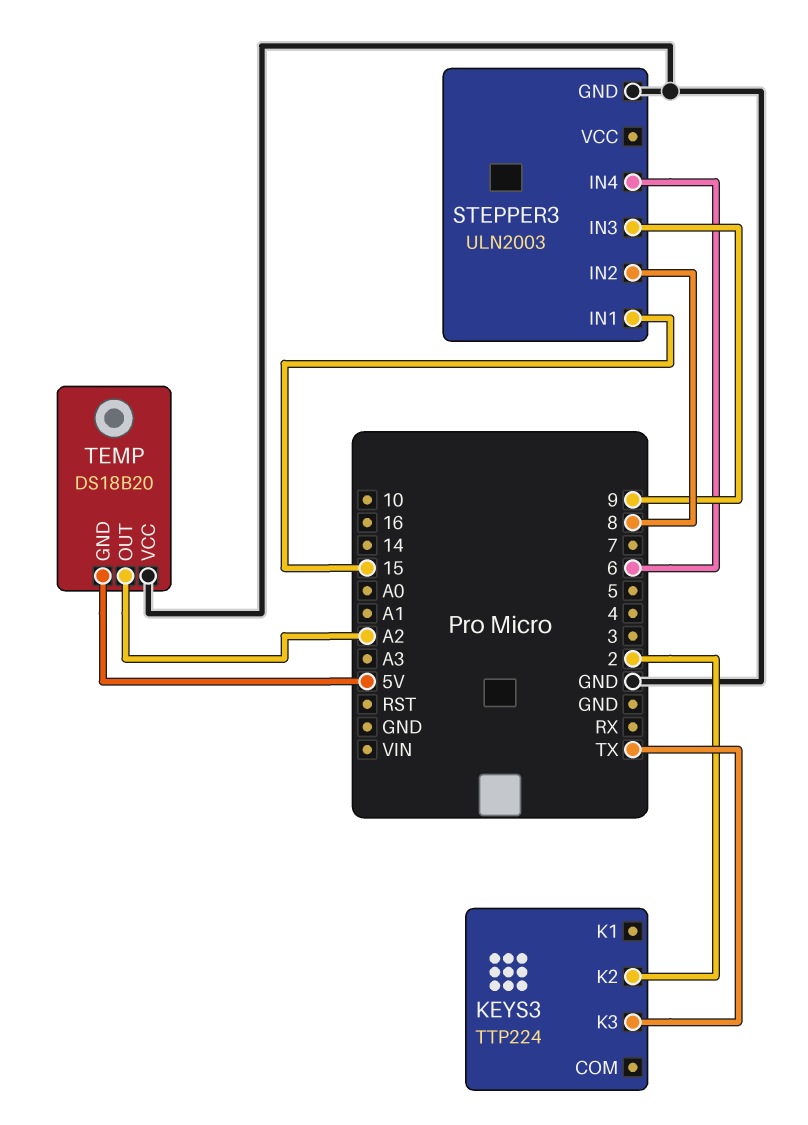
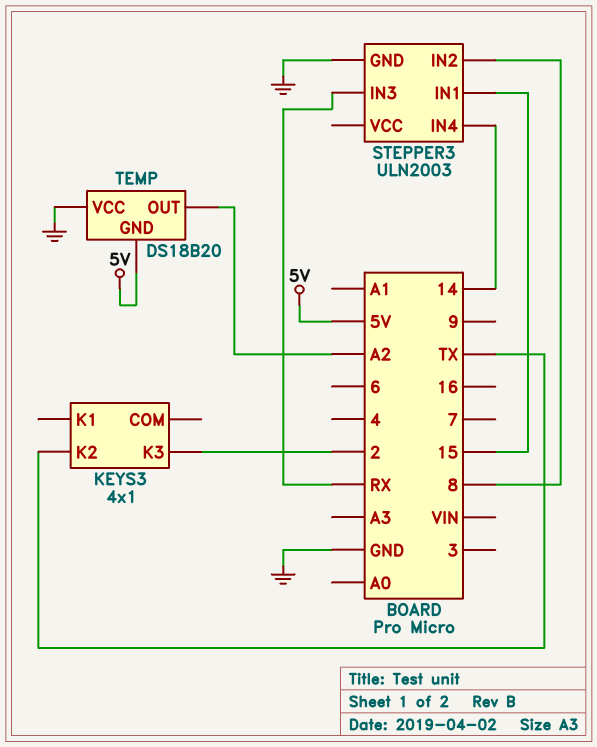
KEYS3: TTP224 -> 4x1
KEYS3 pin K2: 2 -> TX
KEYS3 pin K3: TX -> 2
STEPPER3 pin IN3: 9 -> RX
STEPPER3 pin IN4: 6 -> 14

